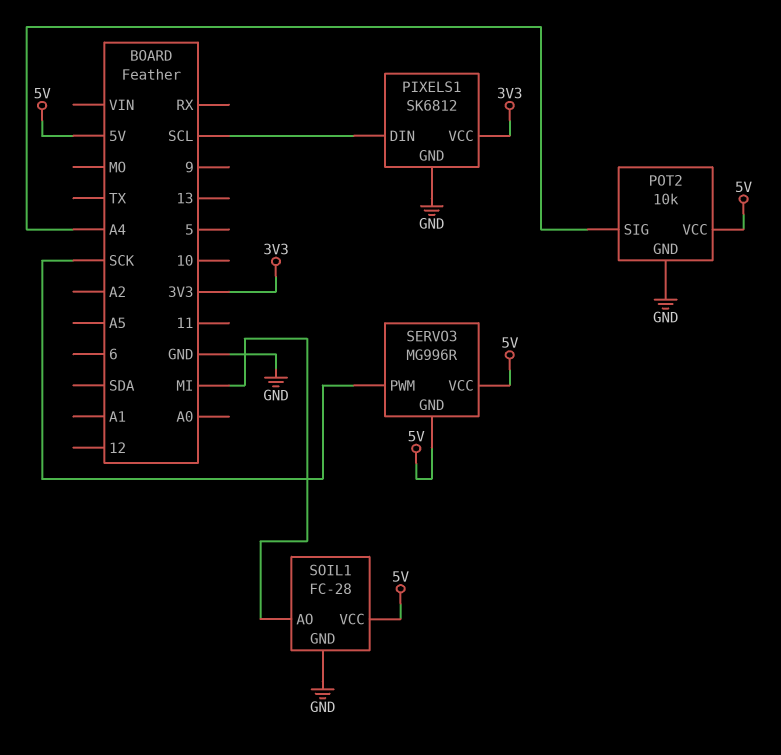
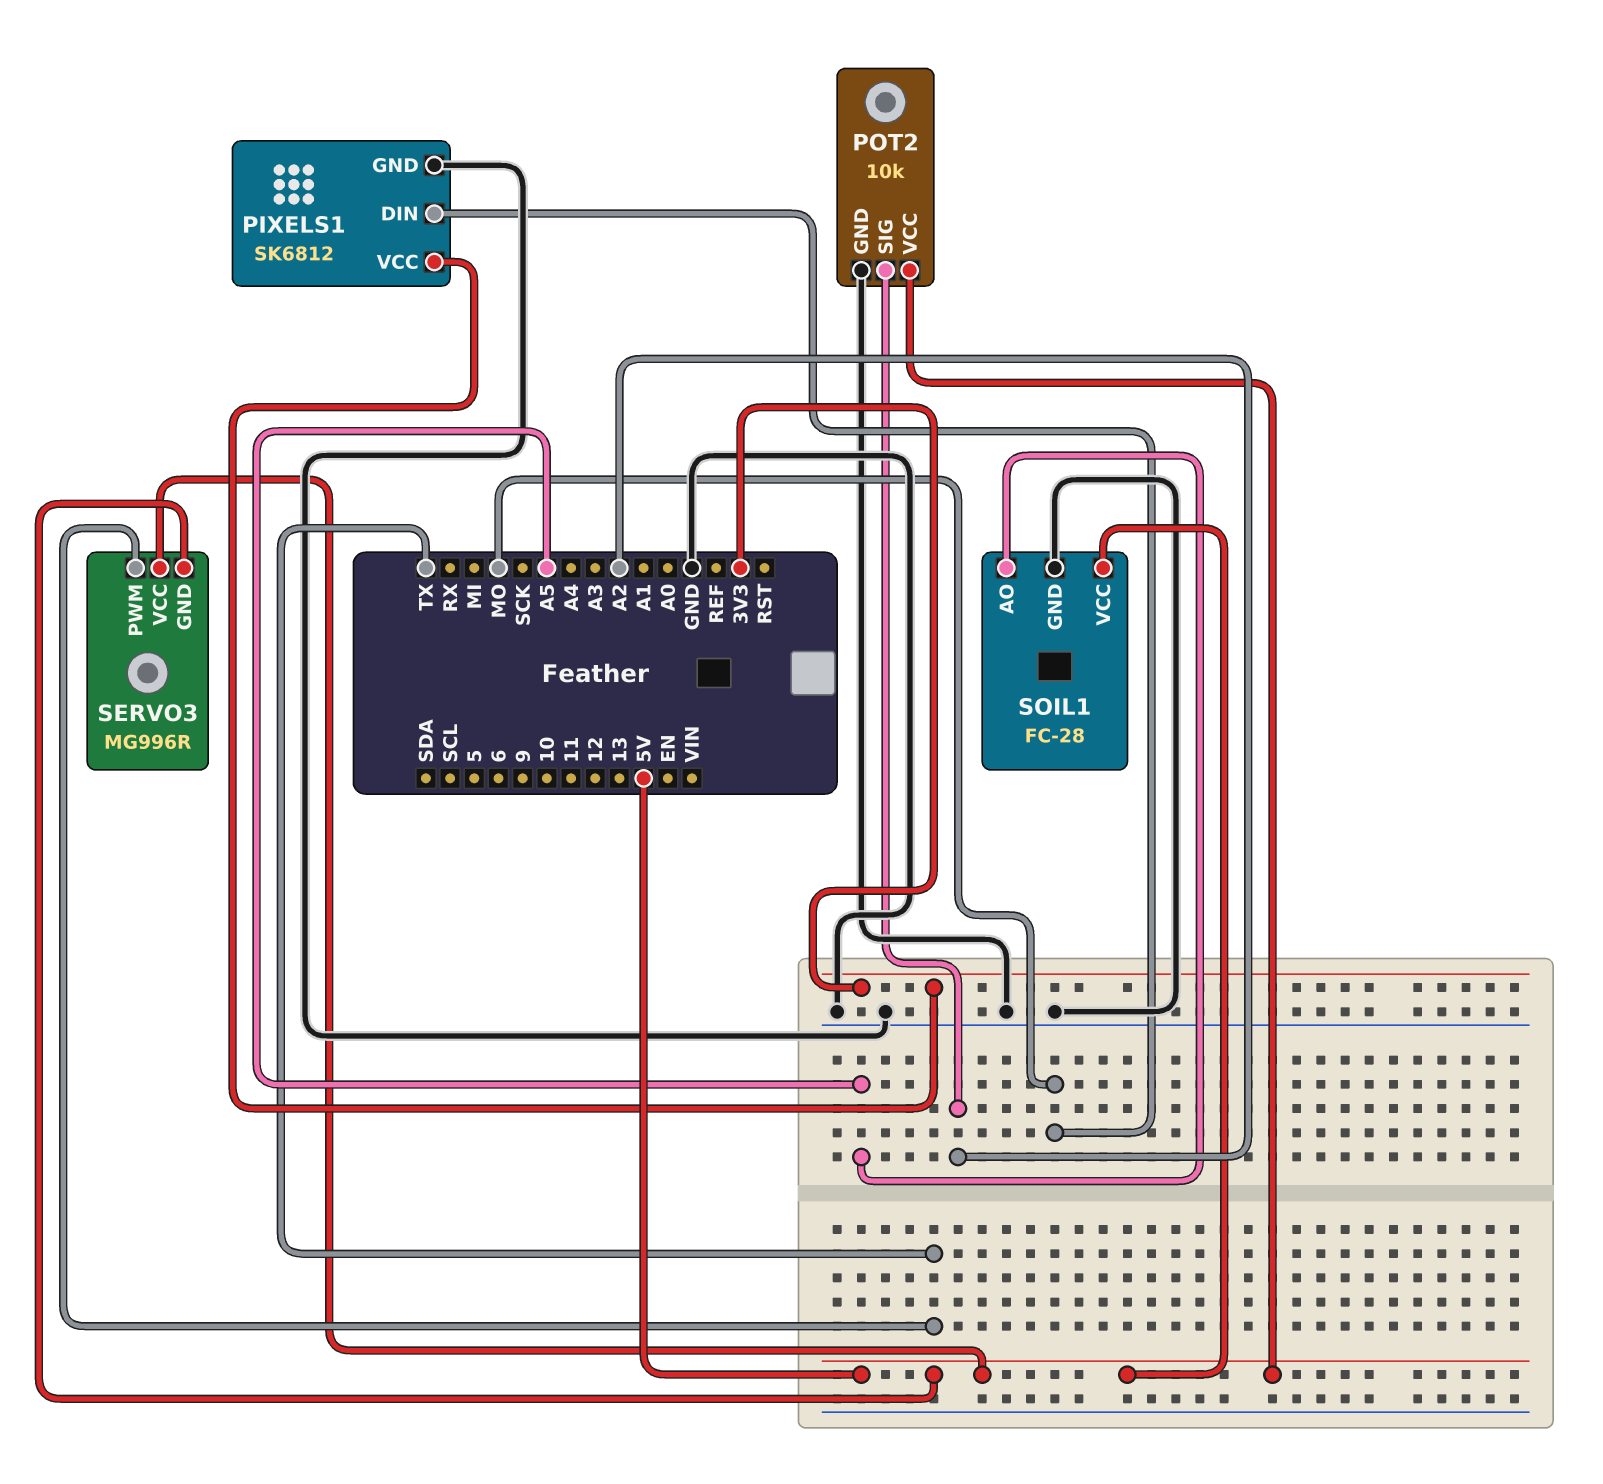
PIXELS1 pin DIN: SCL -> MO
POT2 pin SIG: A4 -> A2
SERVO3 pin PWM: SCK -> TX
SOIL1 pin AO: MI -> A5

